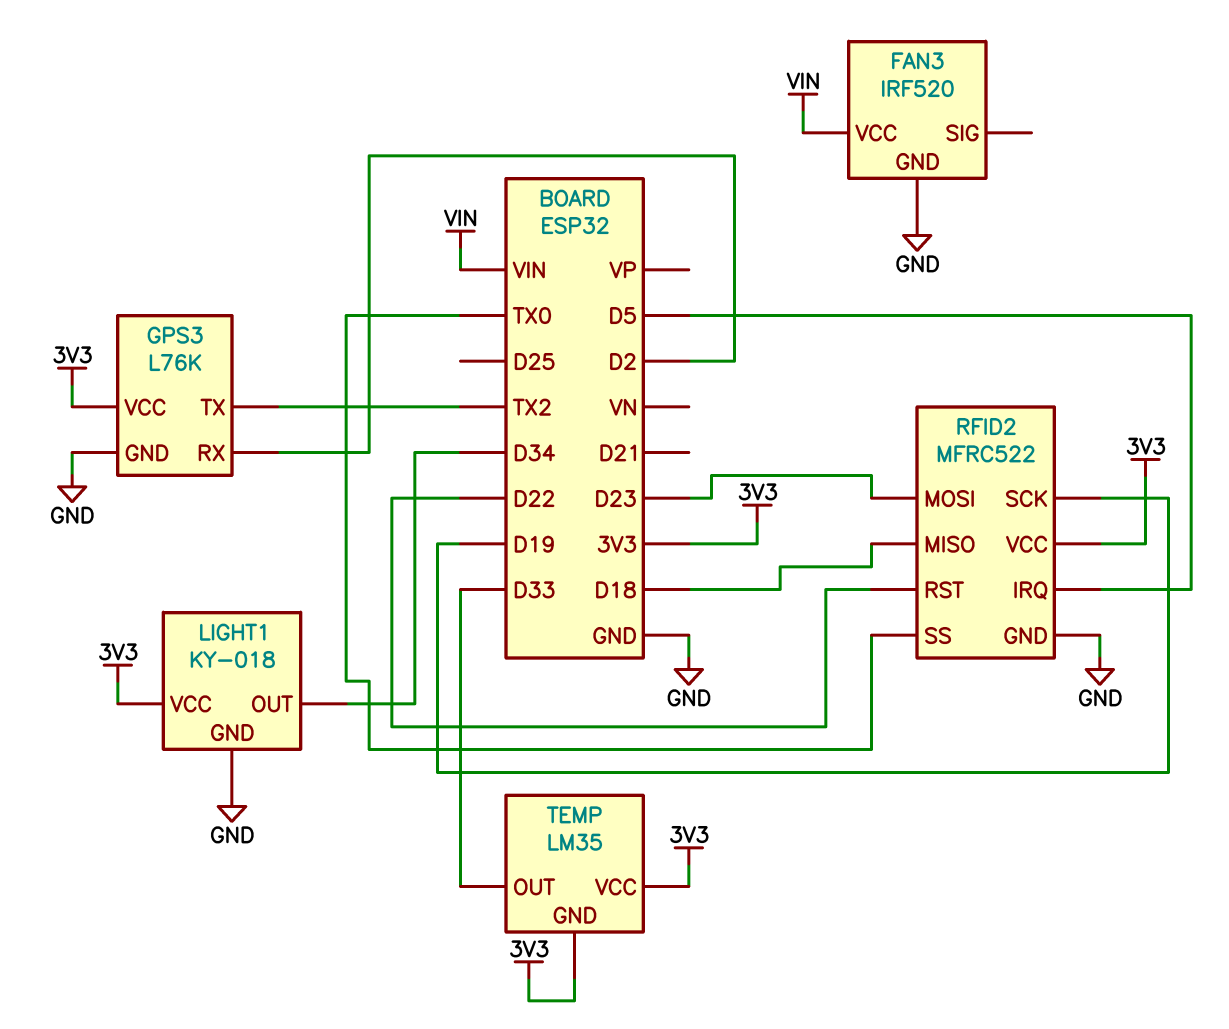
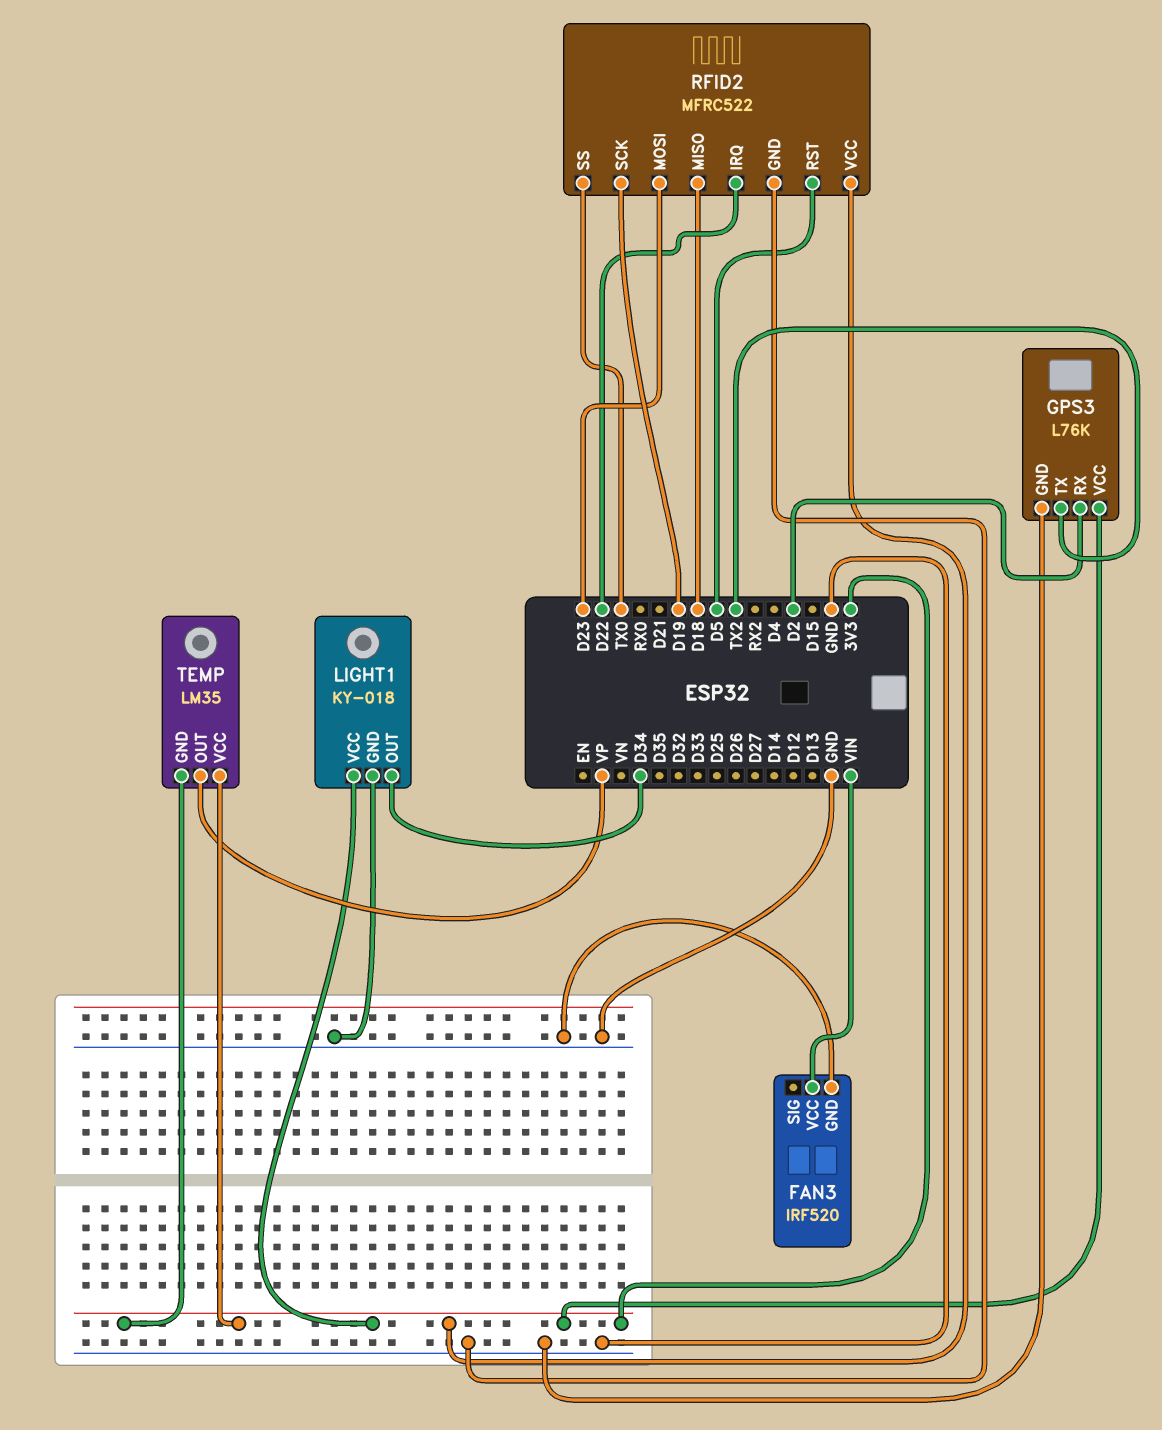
RFID2 pin IRQ: D5 -> D22
RFID2 pin RST: D22 -> D5
TEMP pin OUT: D33 -> VP

